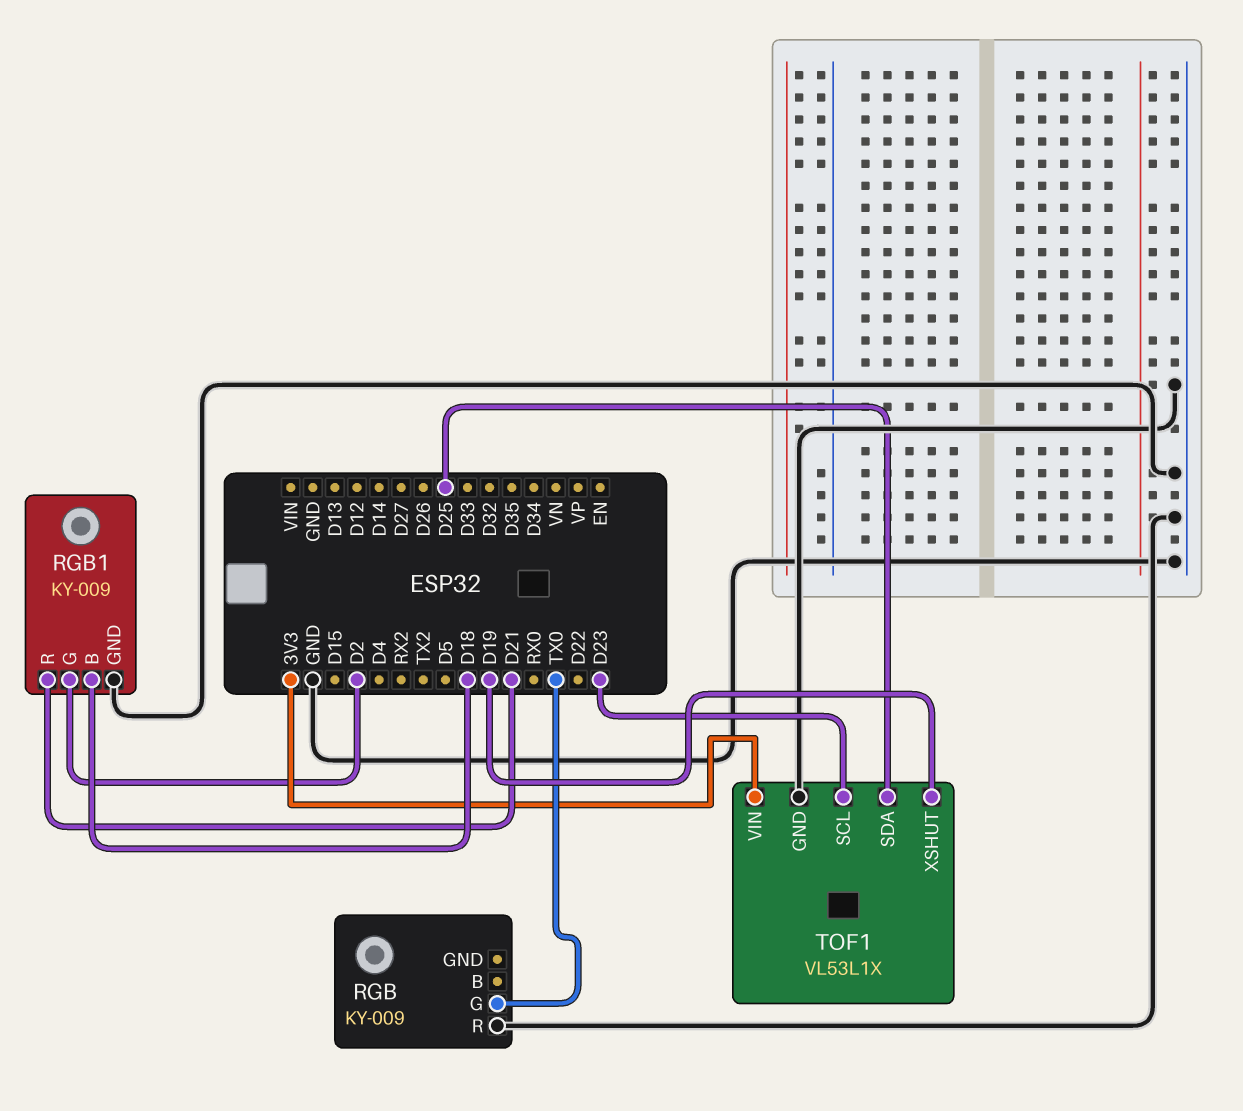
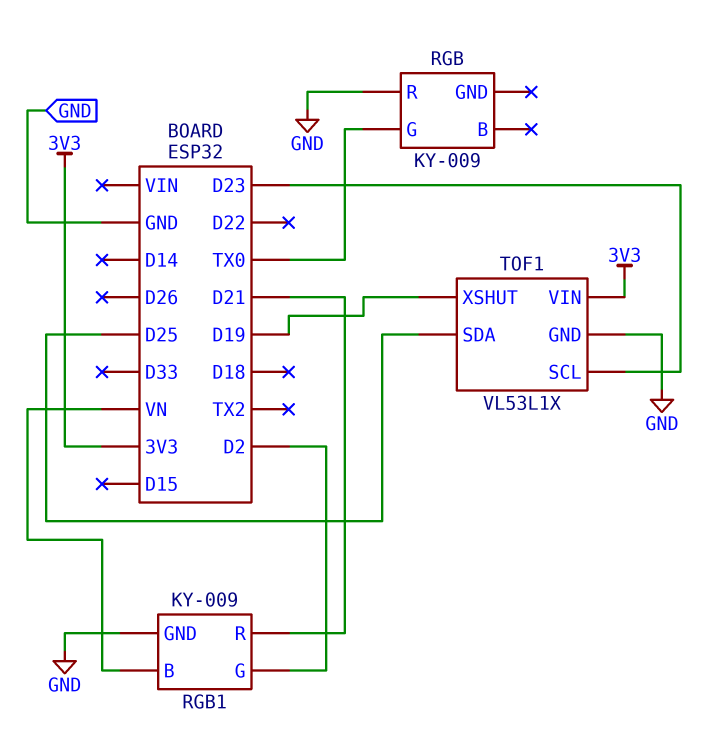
RGB1 pin B: D18 -> VN

